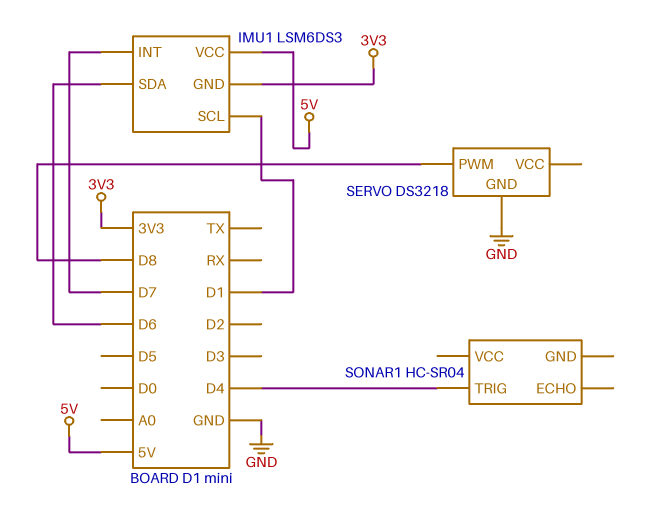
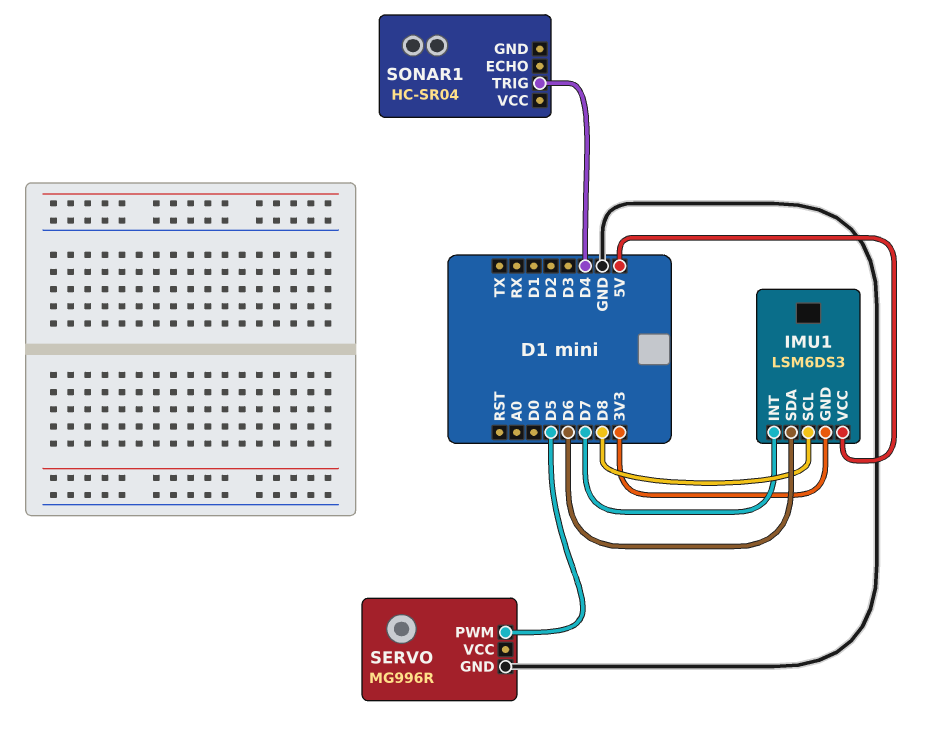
IMU1 pin SCL: D1 -> D8
SERVO: DS3218 -> MG996R
SERVO pin PWM: D8 -> D5

